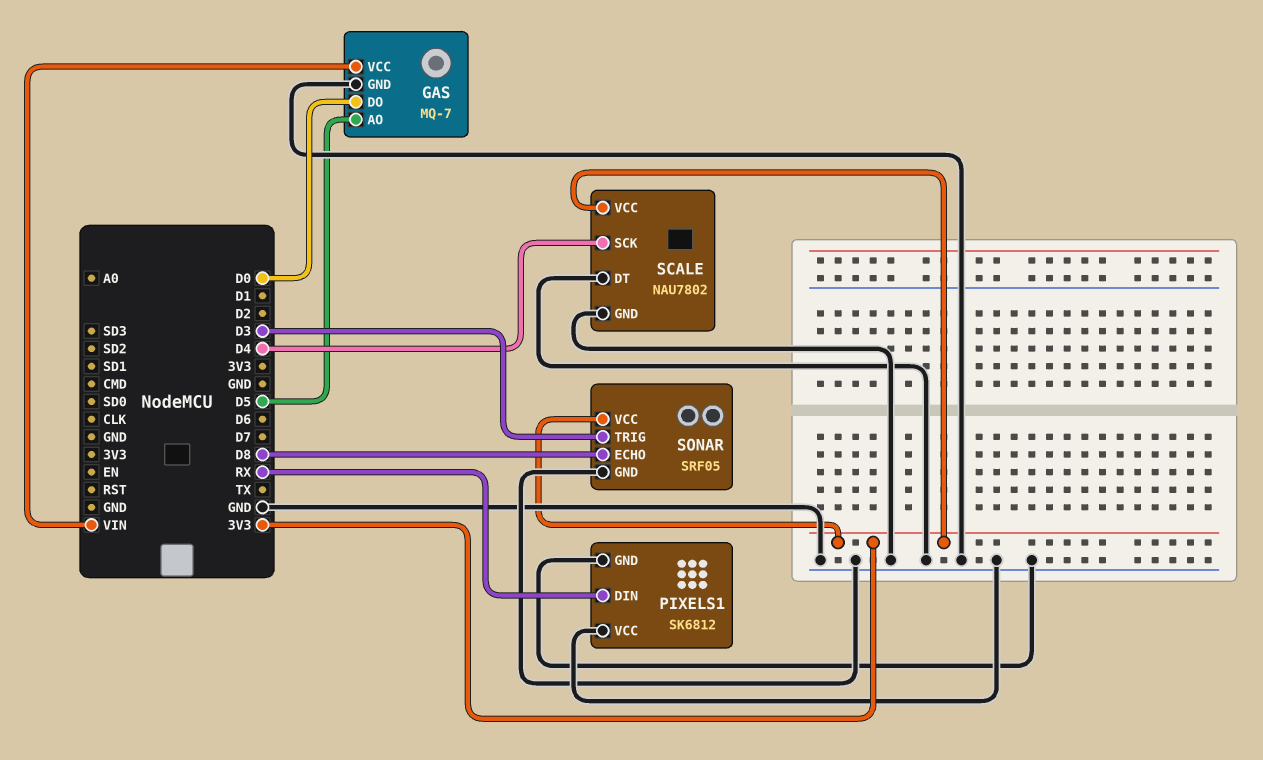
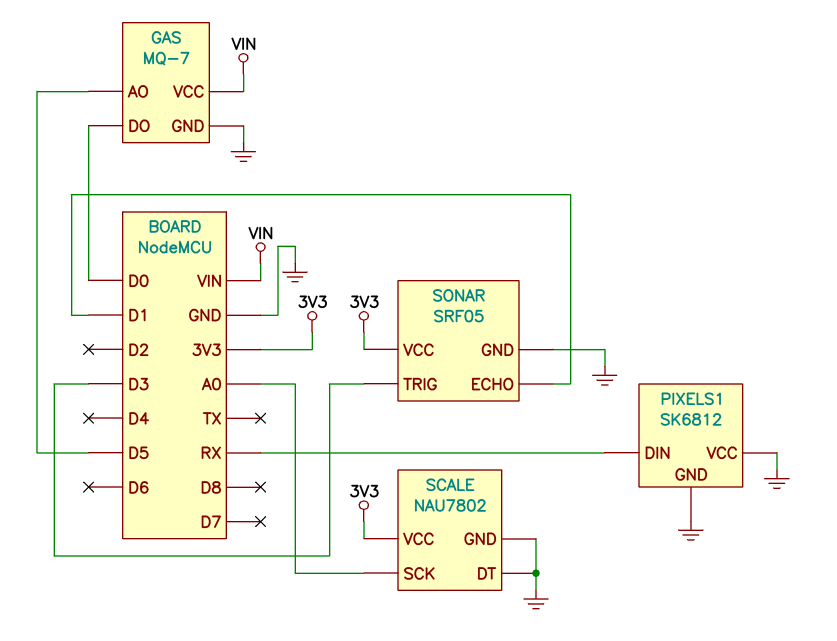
SCALE pin SCK: D4 -> A0
SONAR pin ECHO: D8 -> D1

